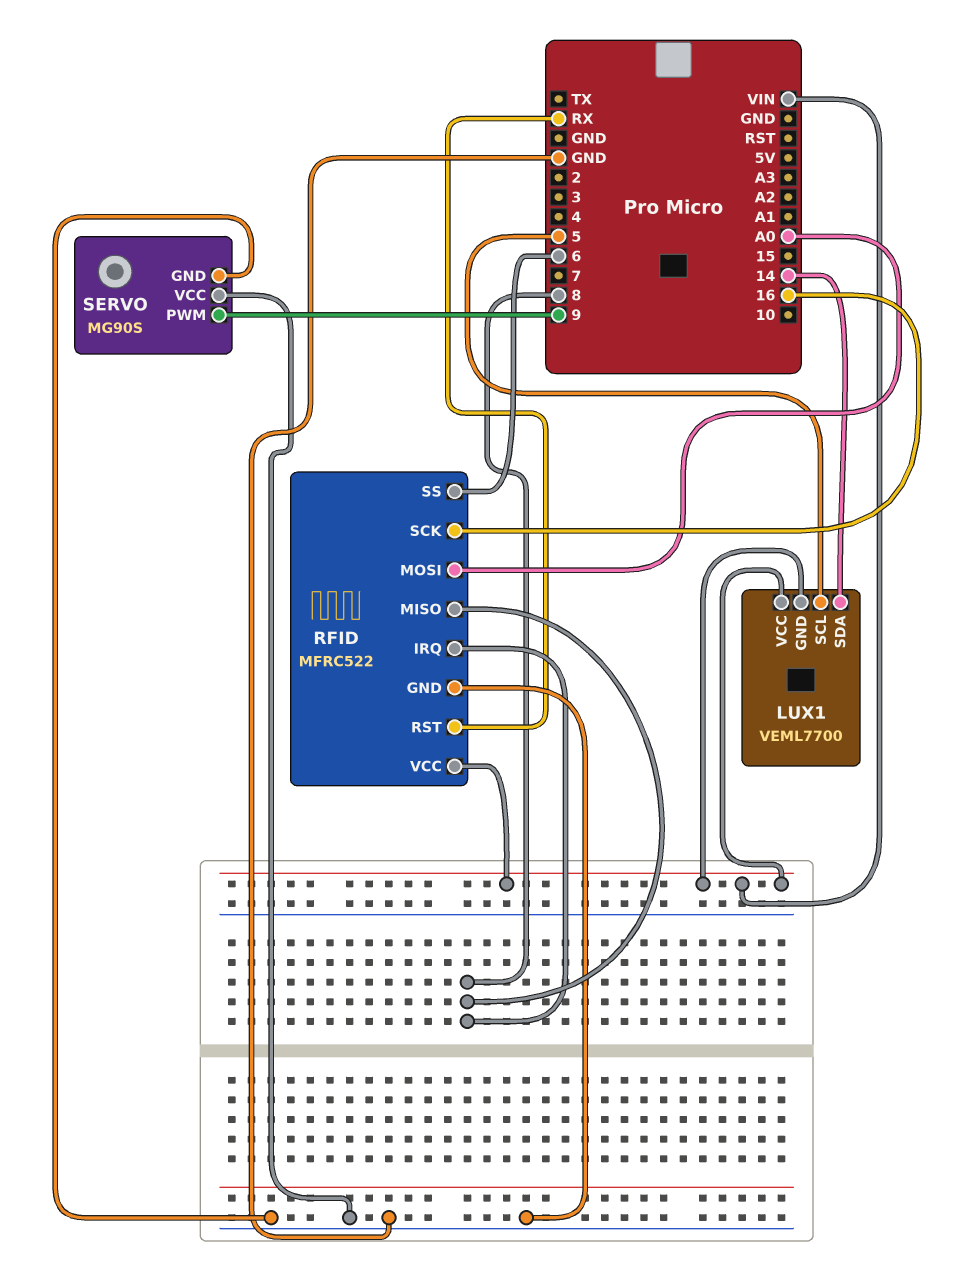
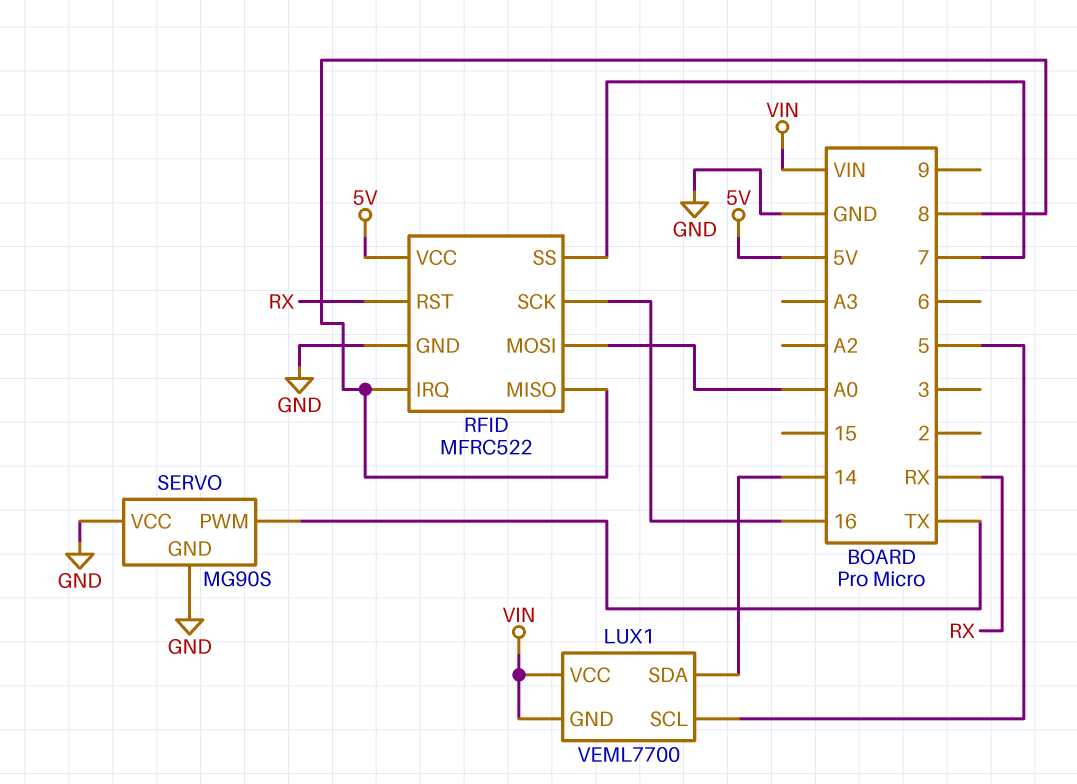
RFID pin SS: 6 -> 7
RFID pin VCC: VIN -> 5V
SERVO pin PWM: 9 -> TX

